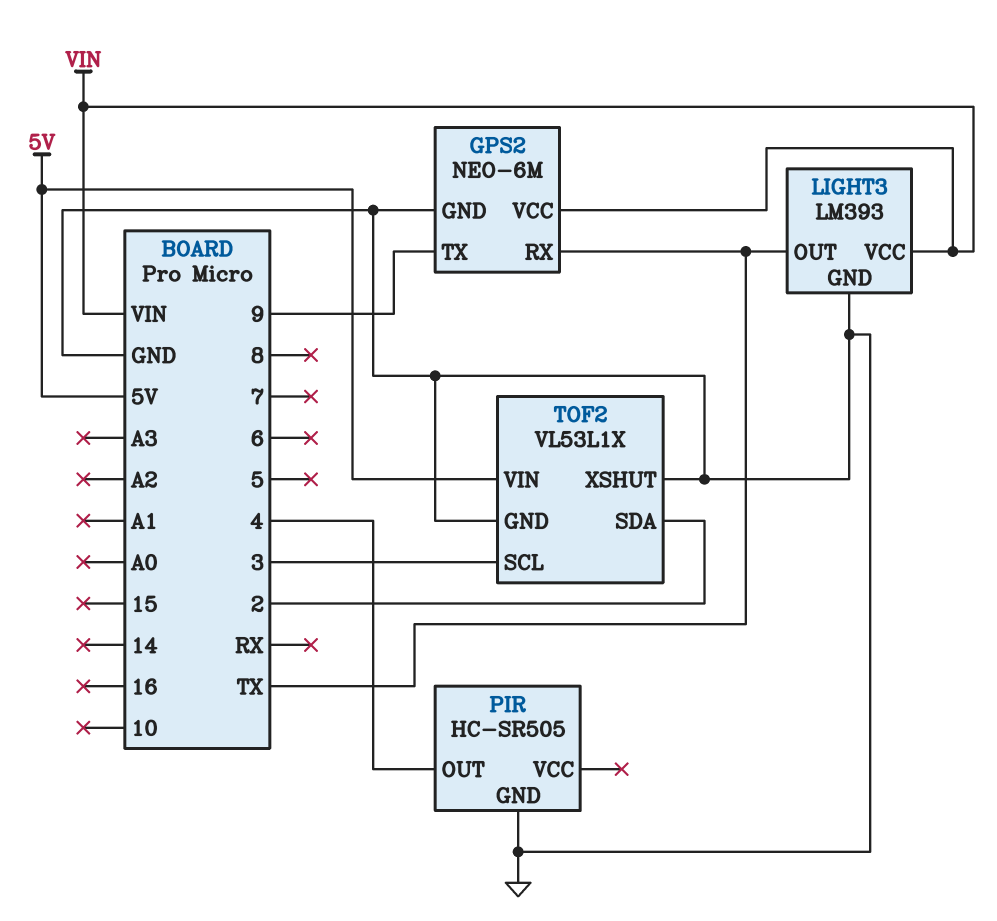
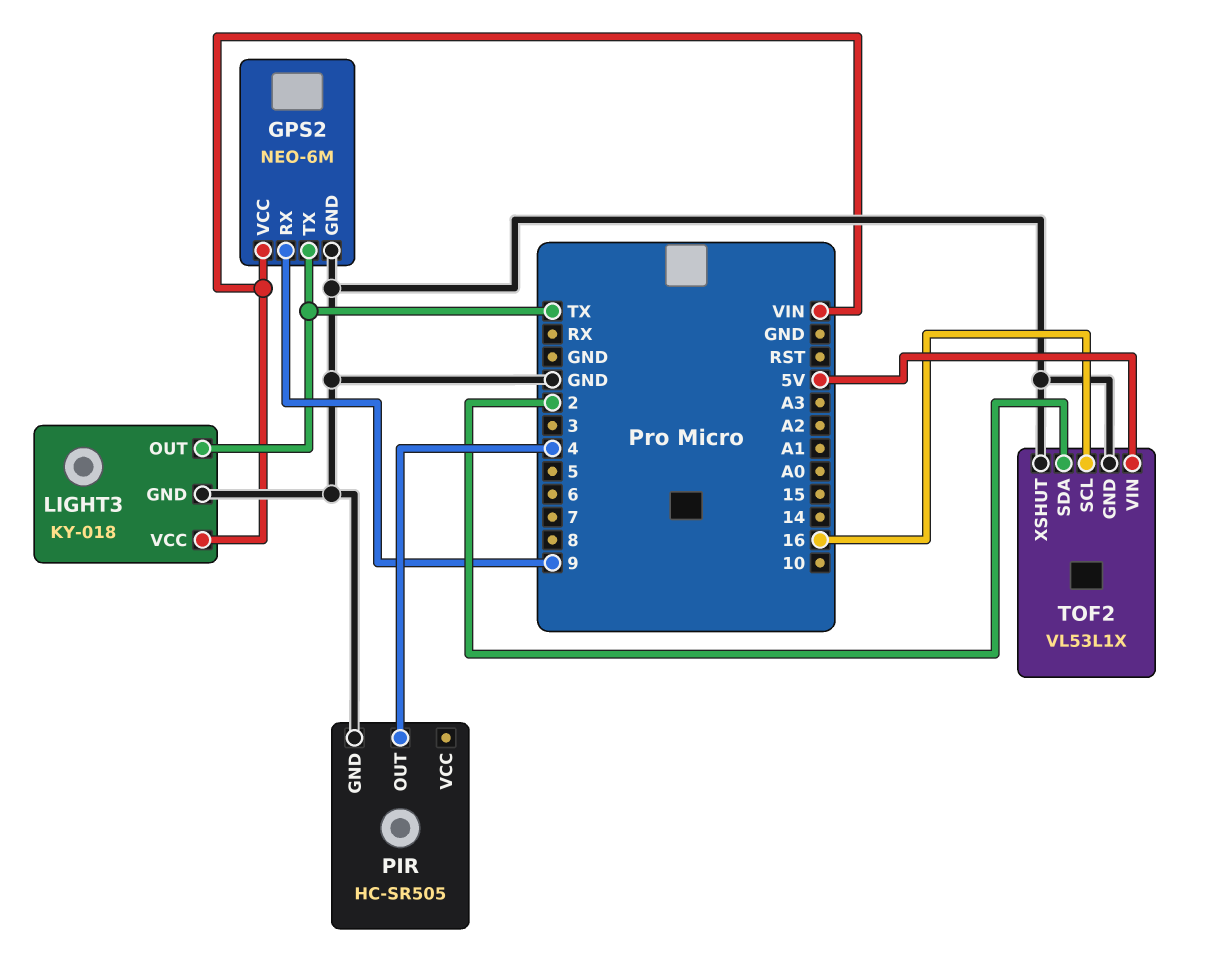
GPS2 pin RX: TX -> 9
GPS2 pin TX: 9 -> TX
LIGHT3: LM393 -> KY-018
TOF2 pin SCL: 3 -> 16

